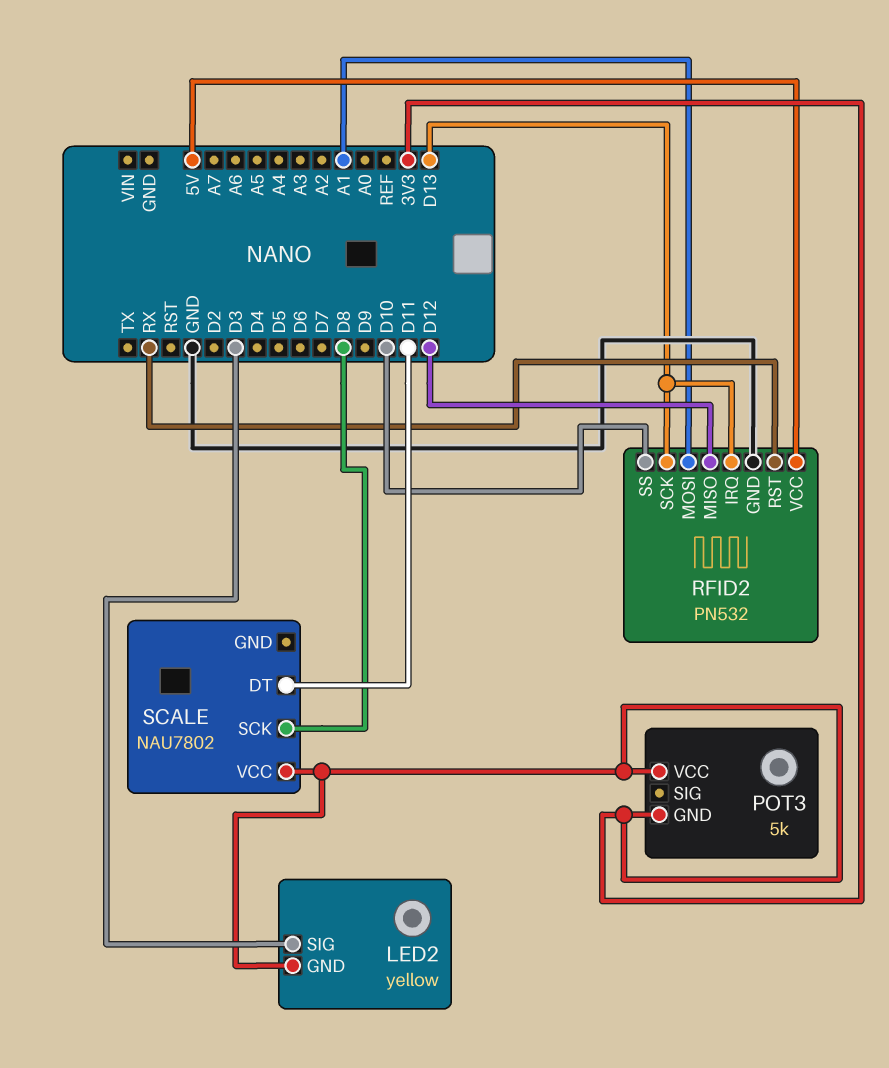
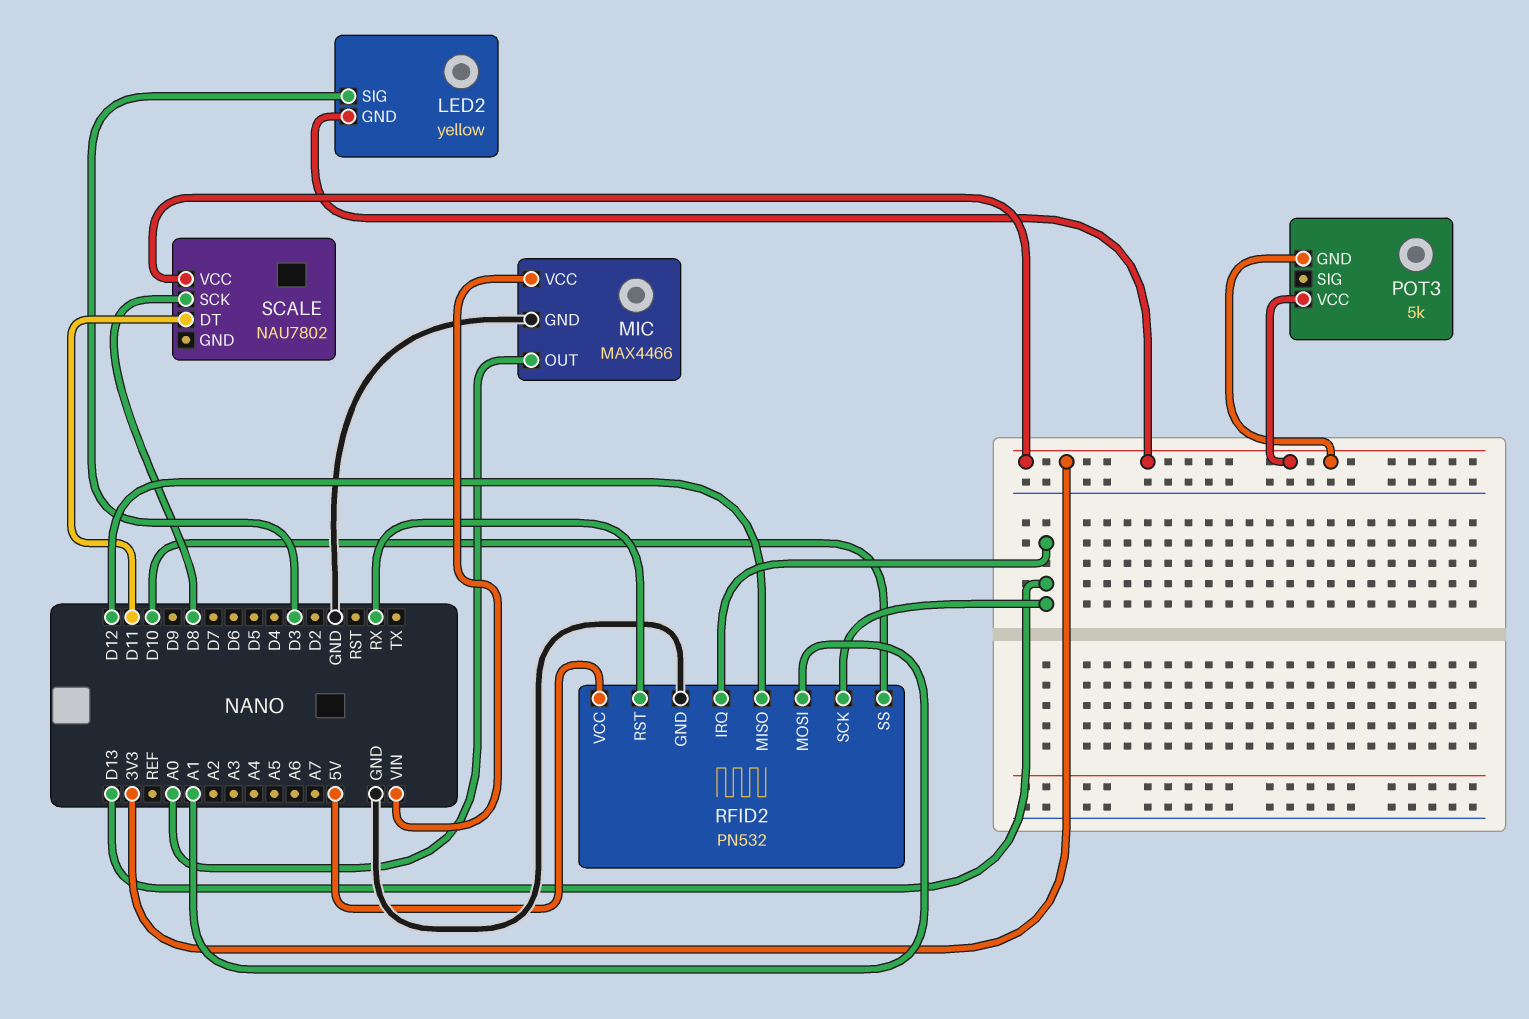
MIC: none -> MAX4466
MIC pin GND: none -> GND
MIC pin OUT: none -> A0
MIC pin VCC: none -> VIN

